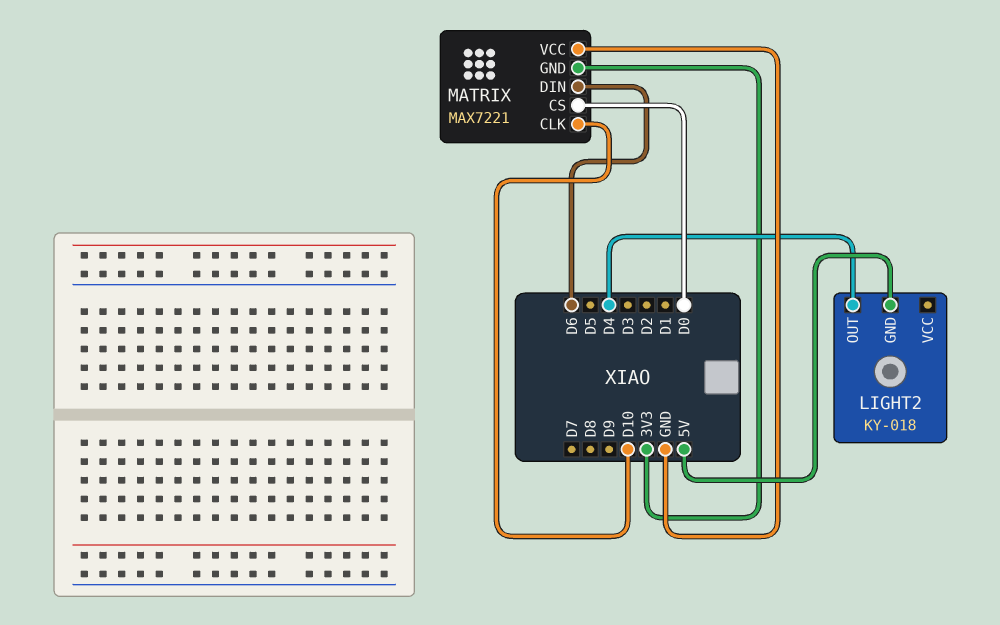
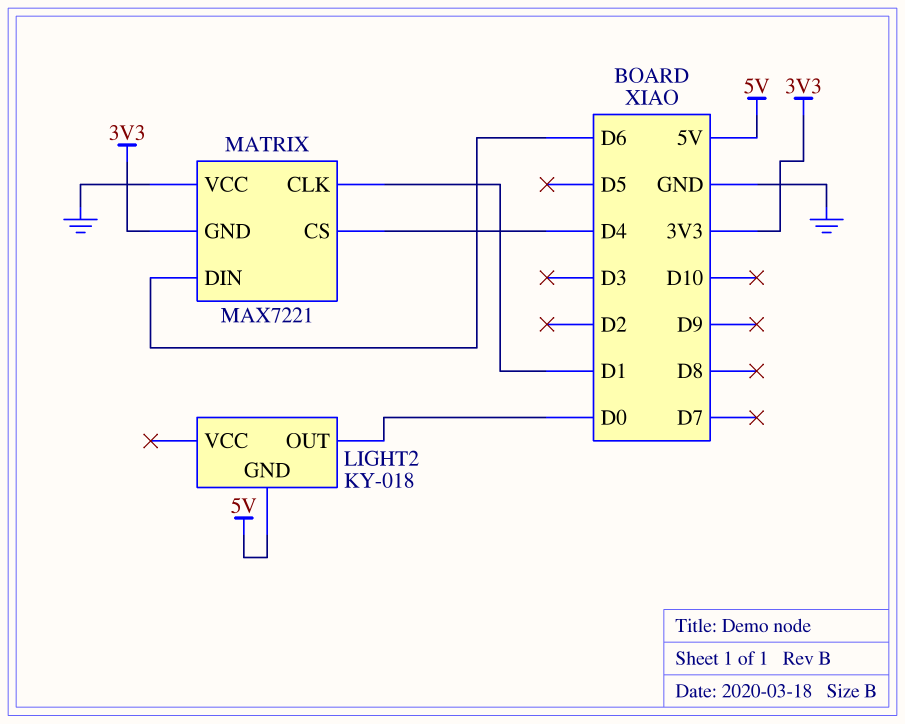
LIGHT2 pin OUT: D4 -> D0
MATRIX pin CLK: D10 -> D1
MATRIX pin CS: D0 -> D4

